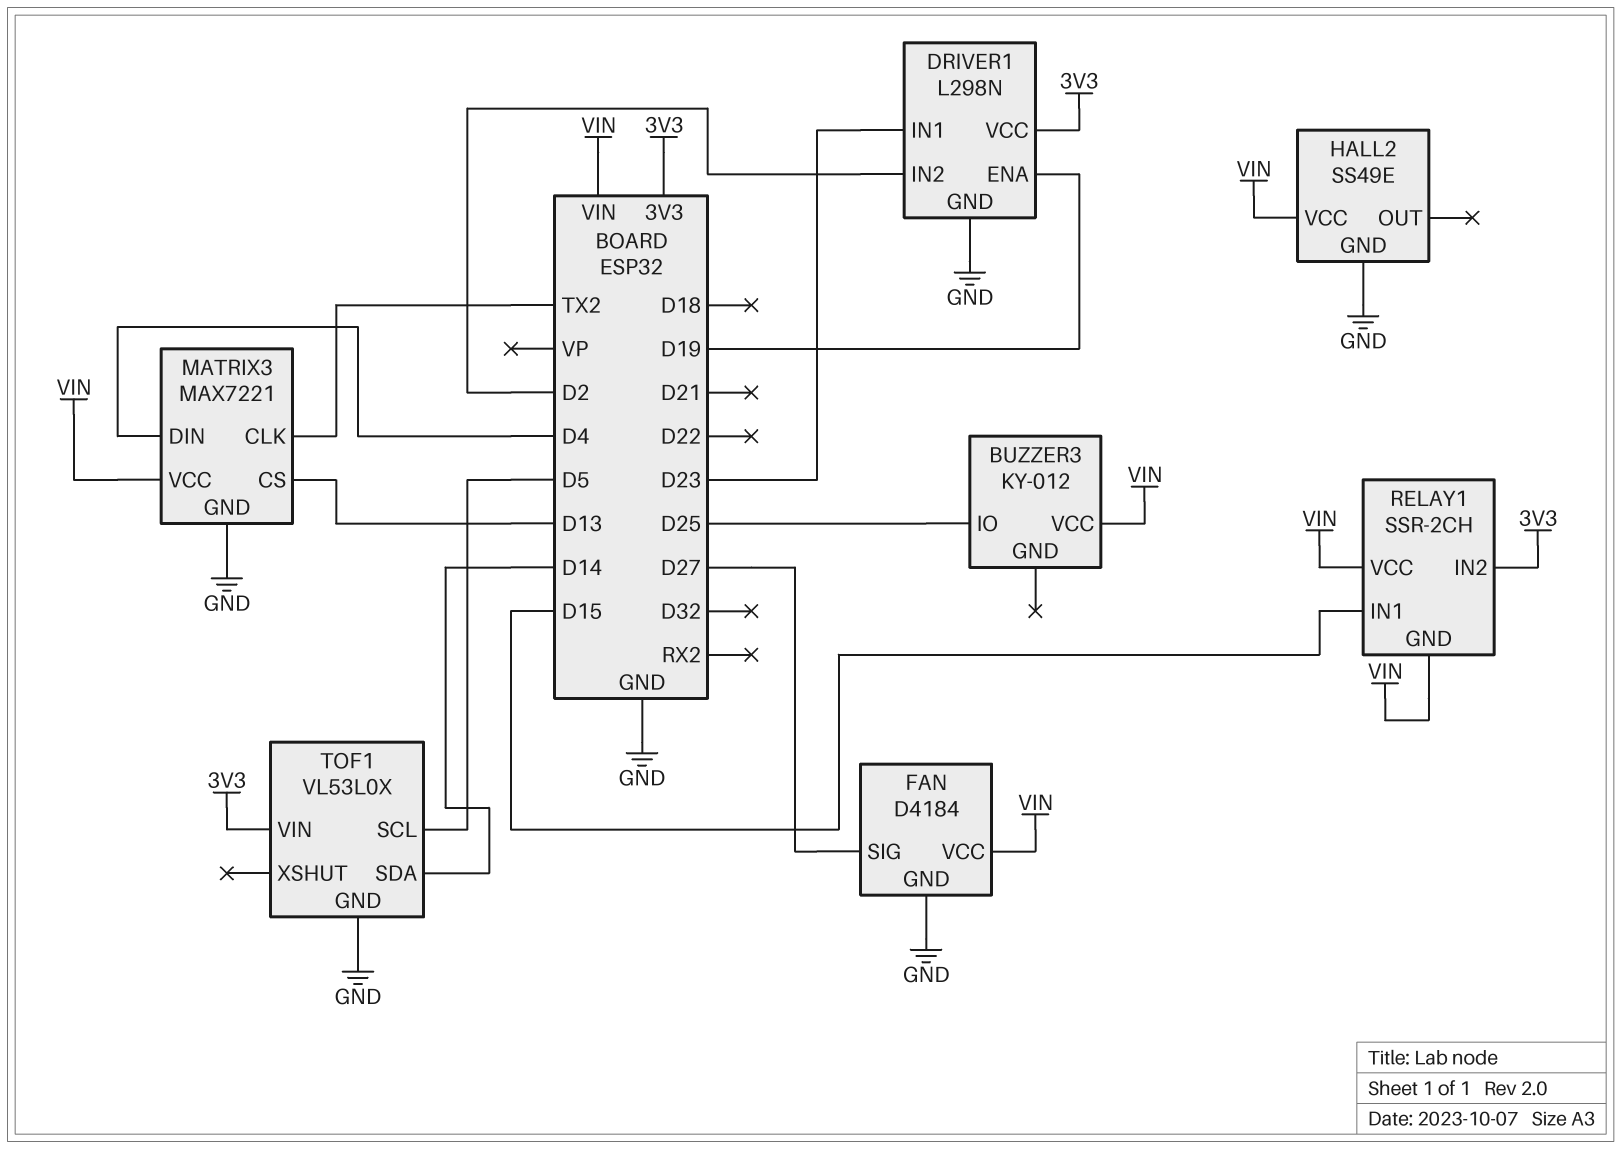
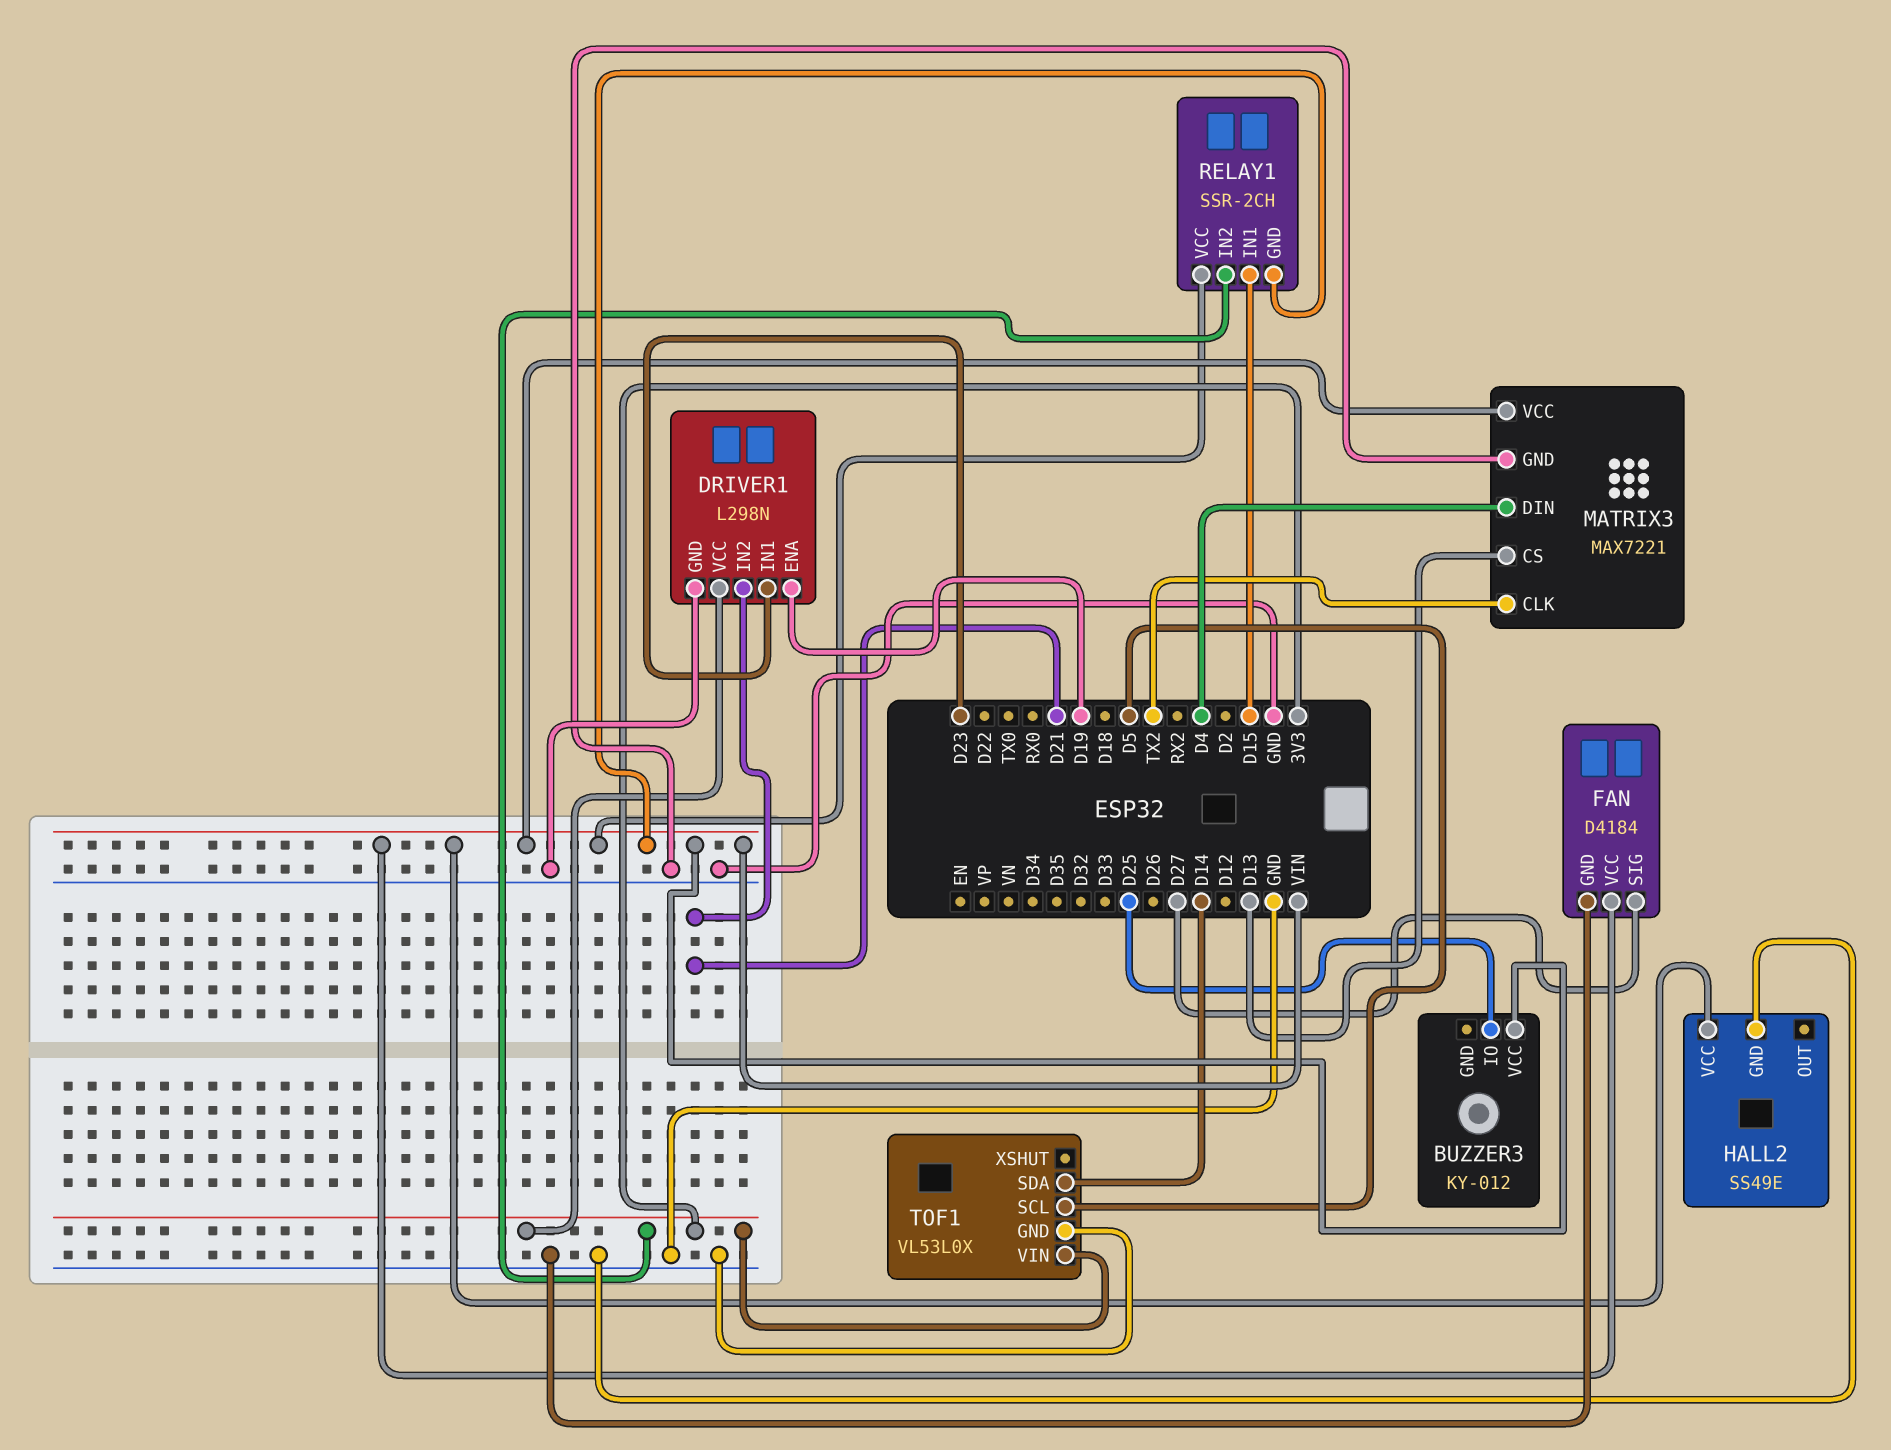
DRIVER1 pin IN2: D2 -> D21

